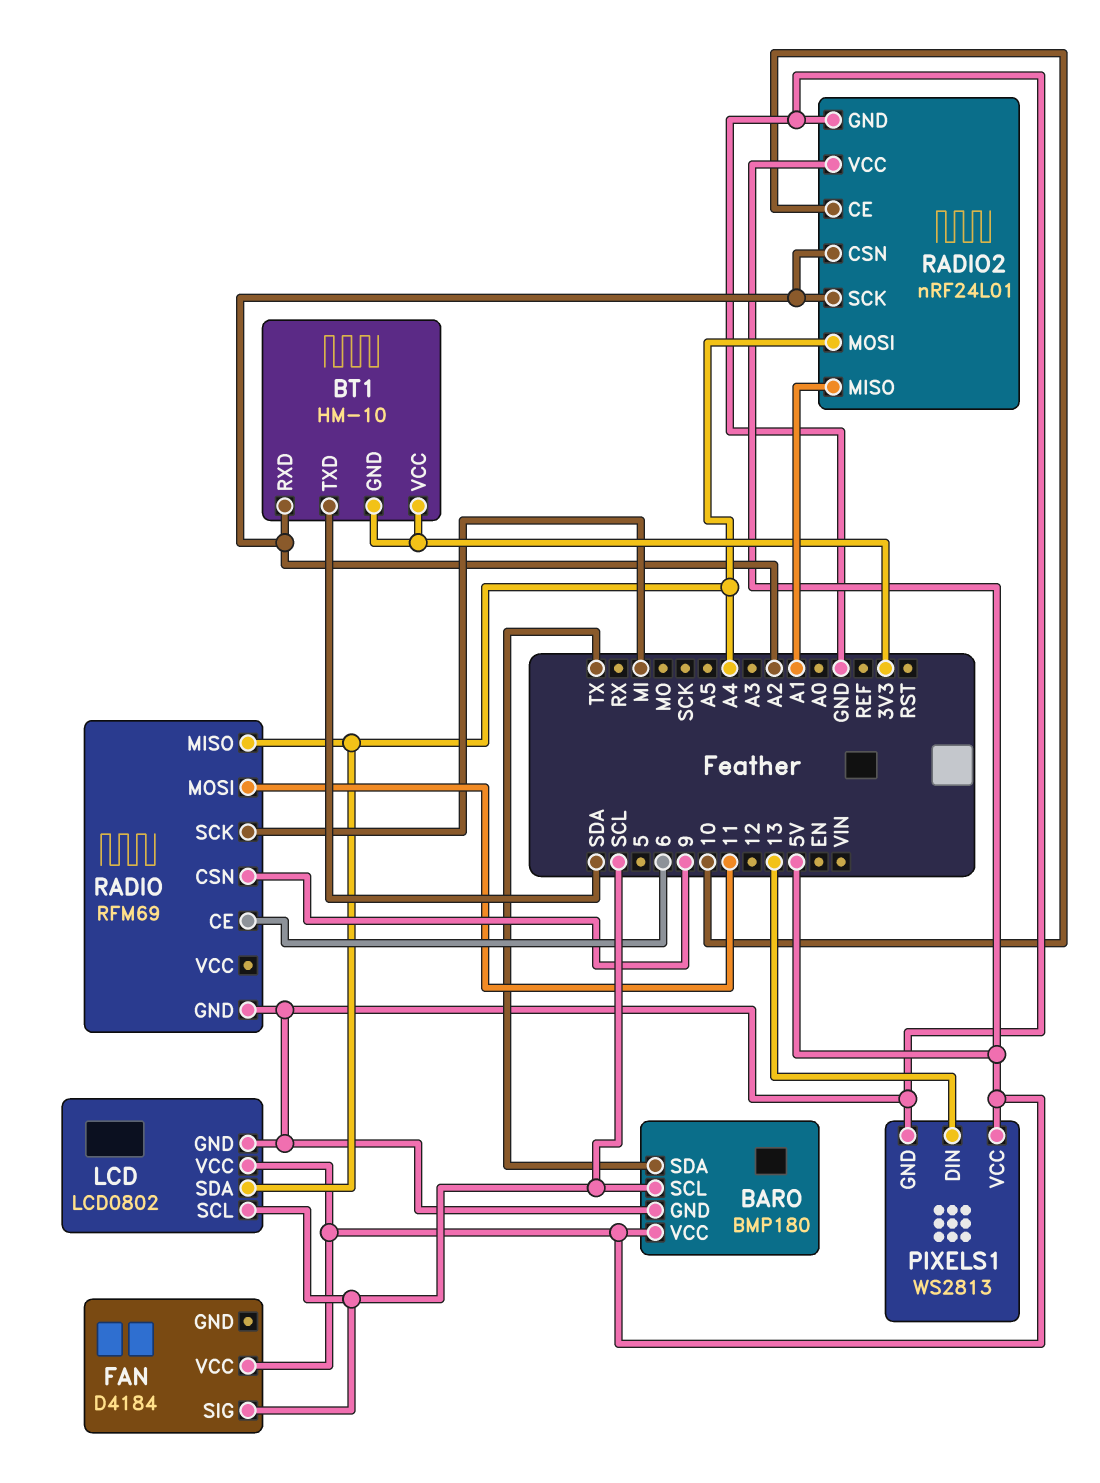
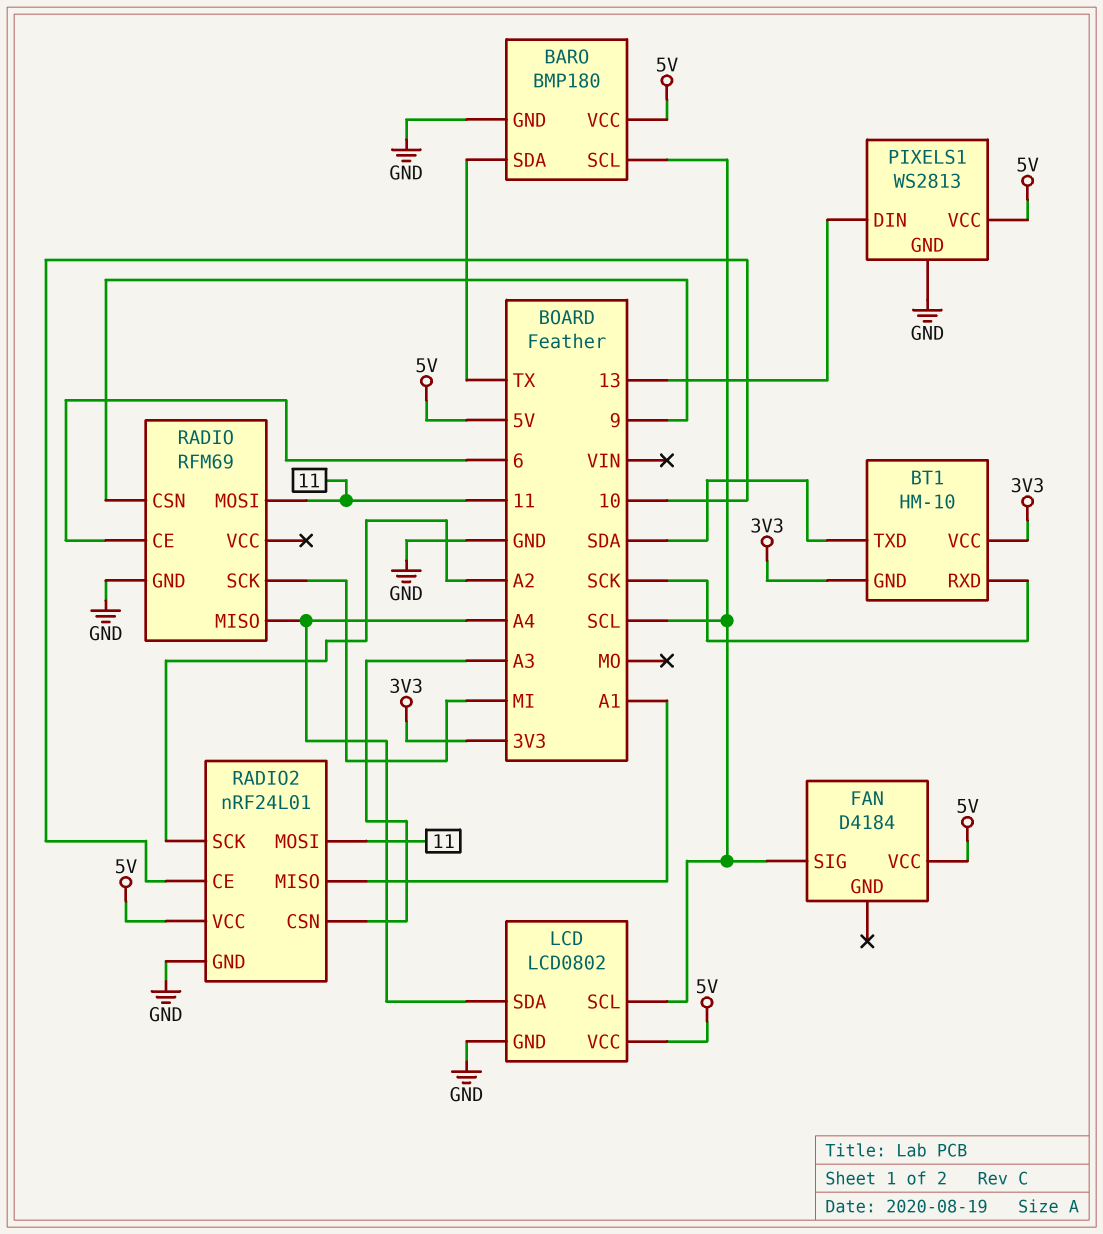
BT1 pin RXD: A2 -> SCK
RADIO2 pin CSN: A2 -> A3
RADIO2 pin MOSI: A4 -> 11

